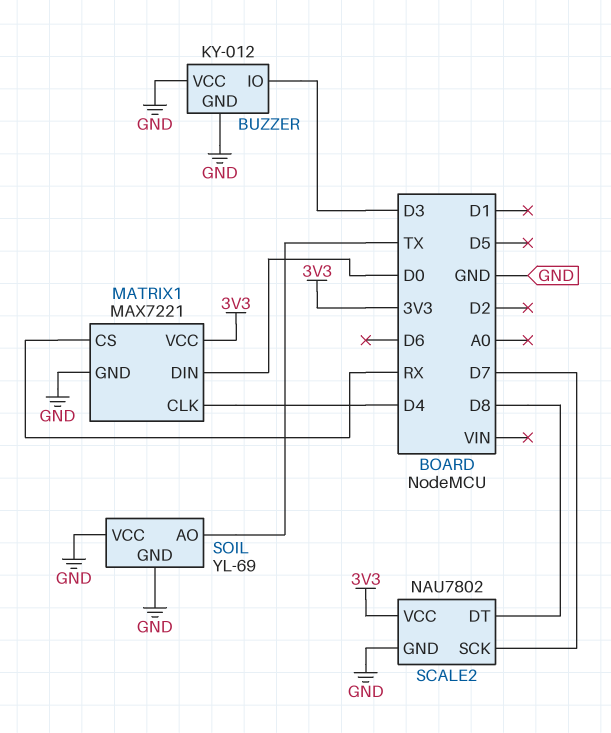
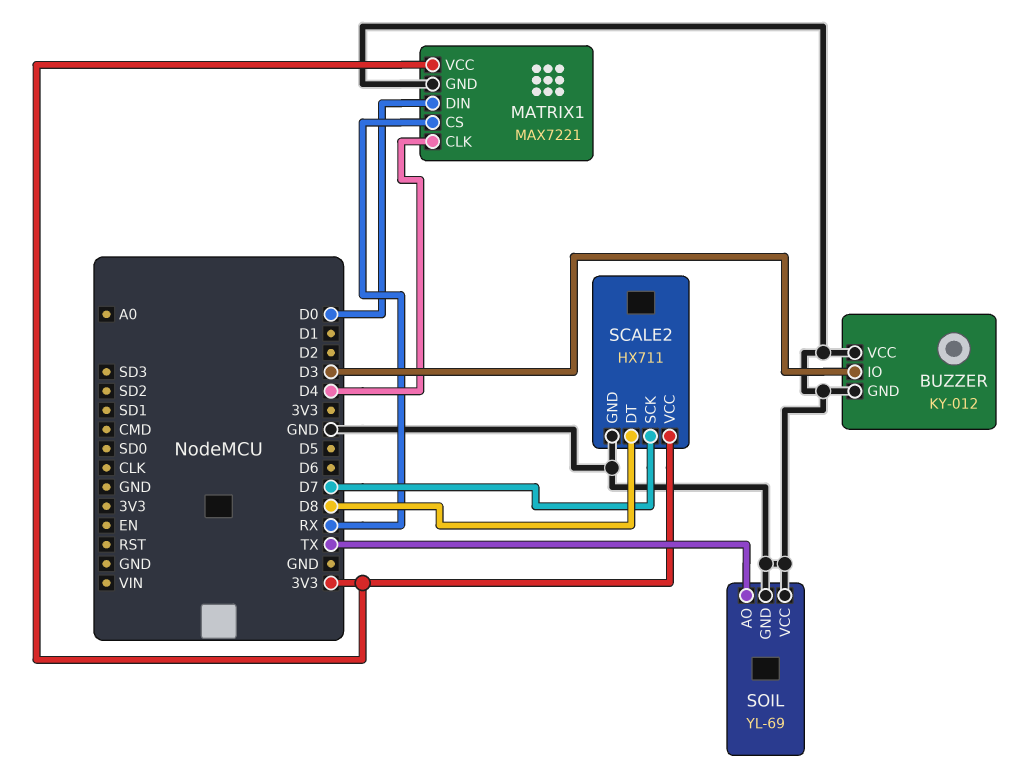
SCALE2: NAU7802 -> HX711

